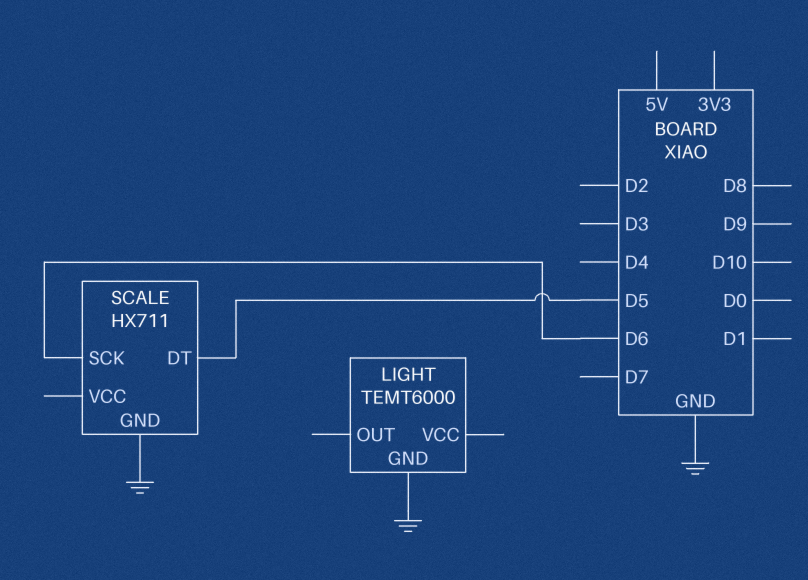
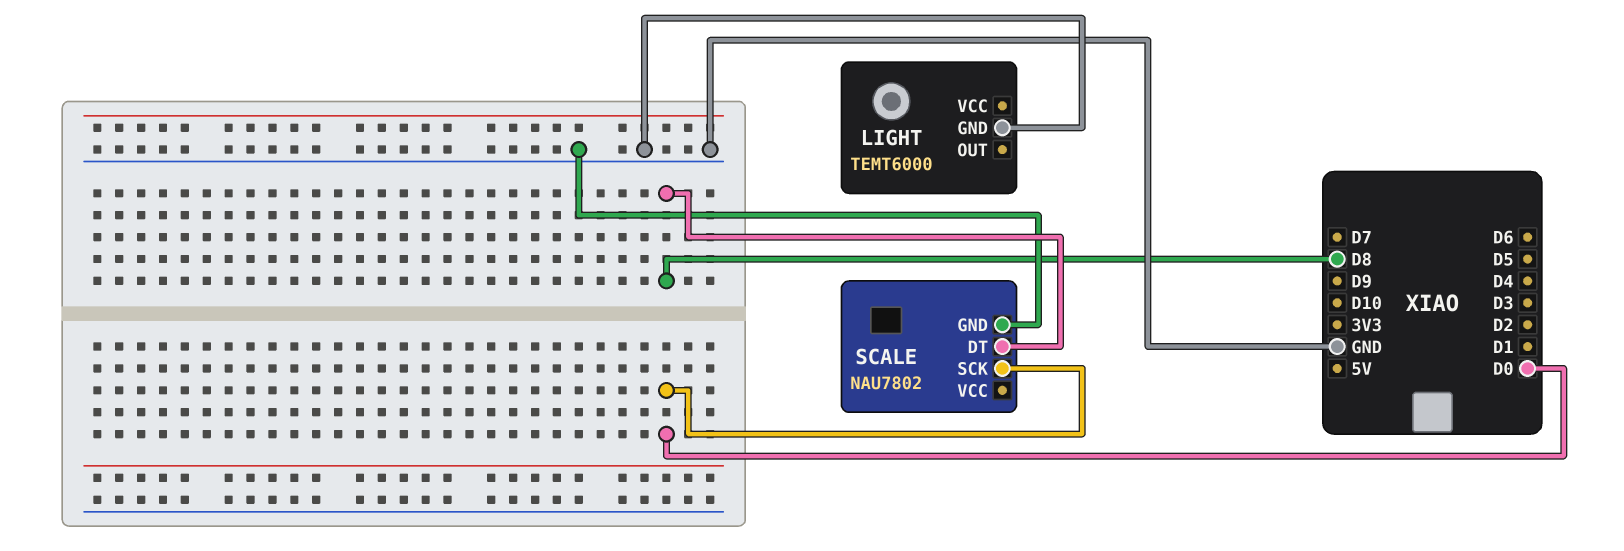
SCALE: HX711 -> NAU7802
SCALE pin DT: D5 -> D8
SCALE pin SCK: D6 -> D0

